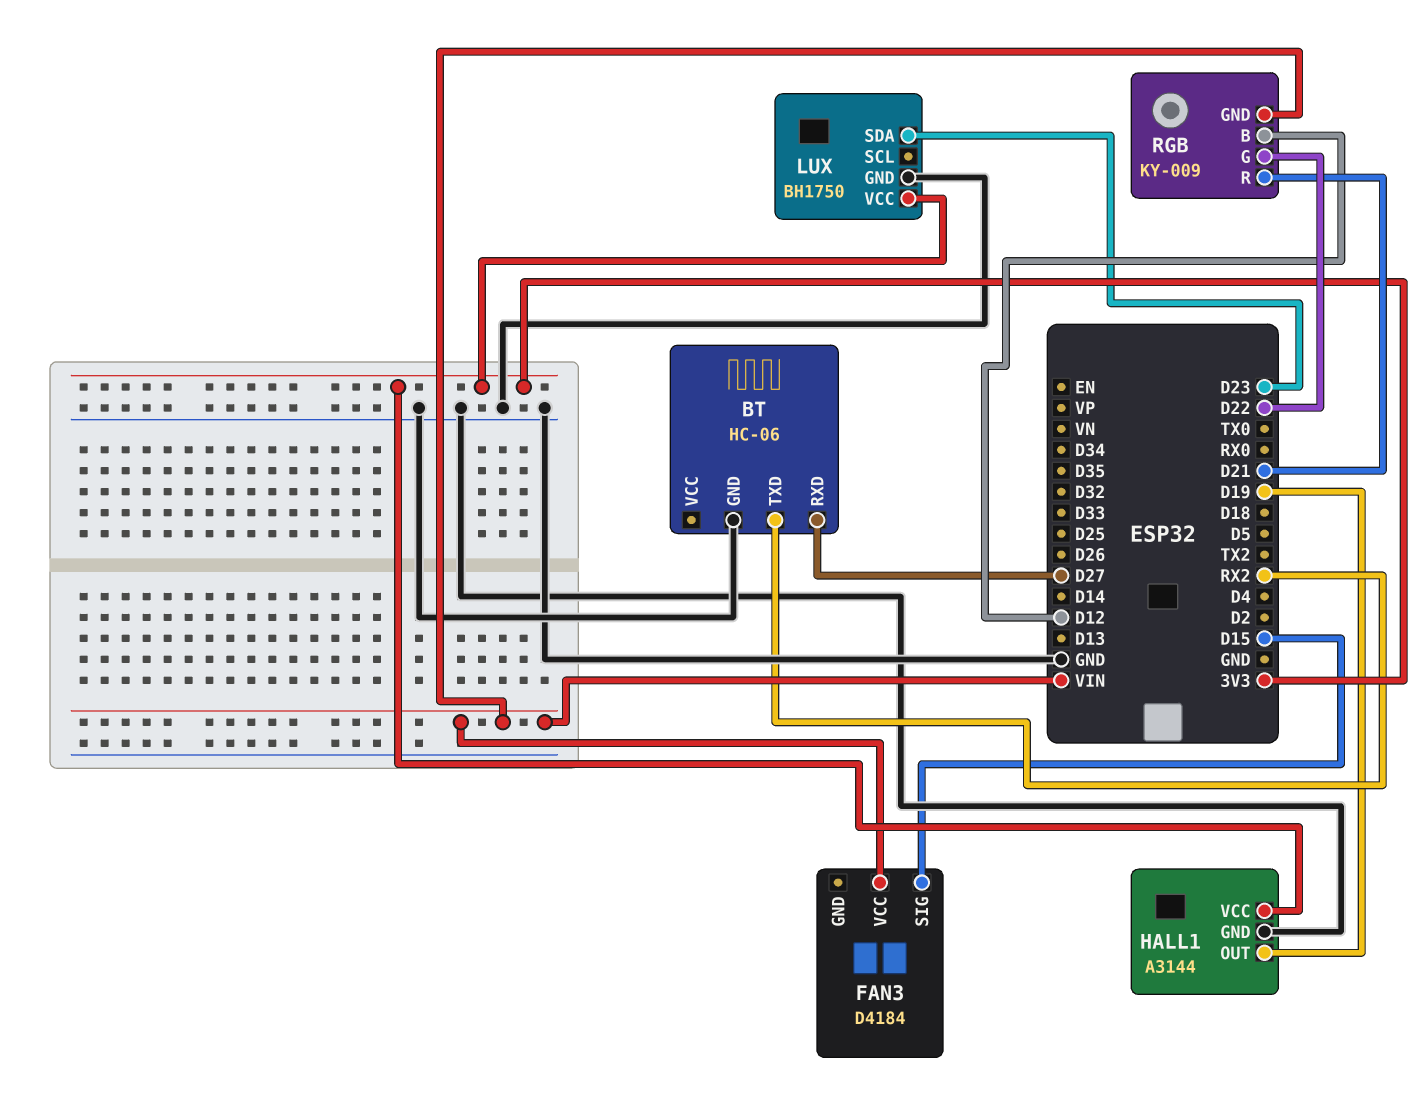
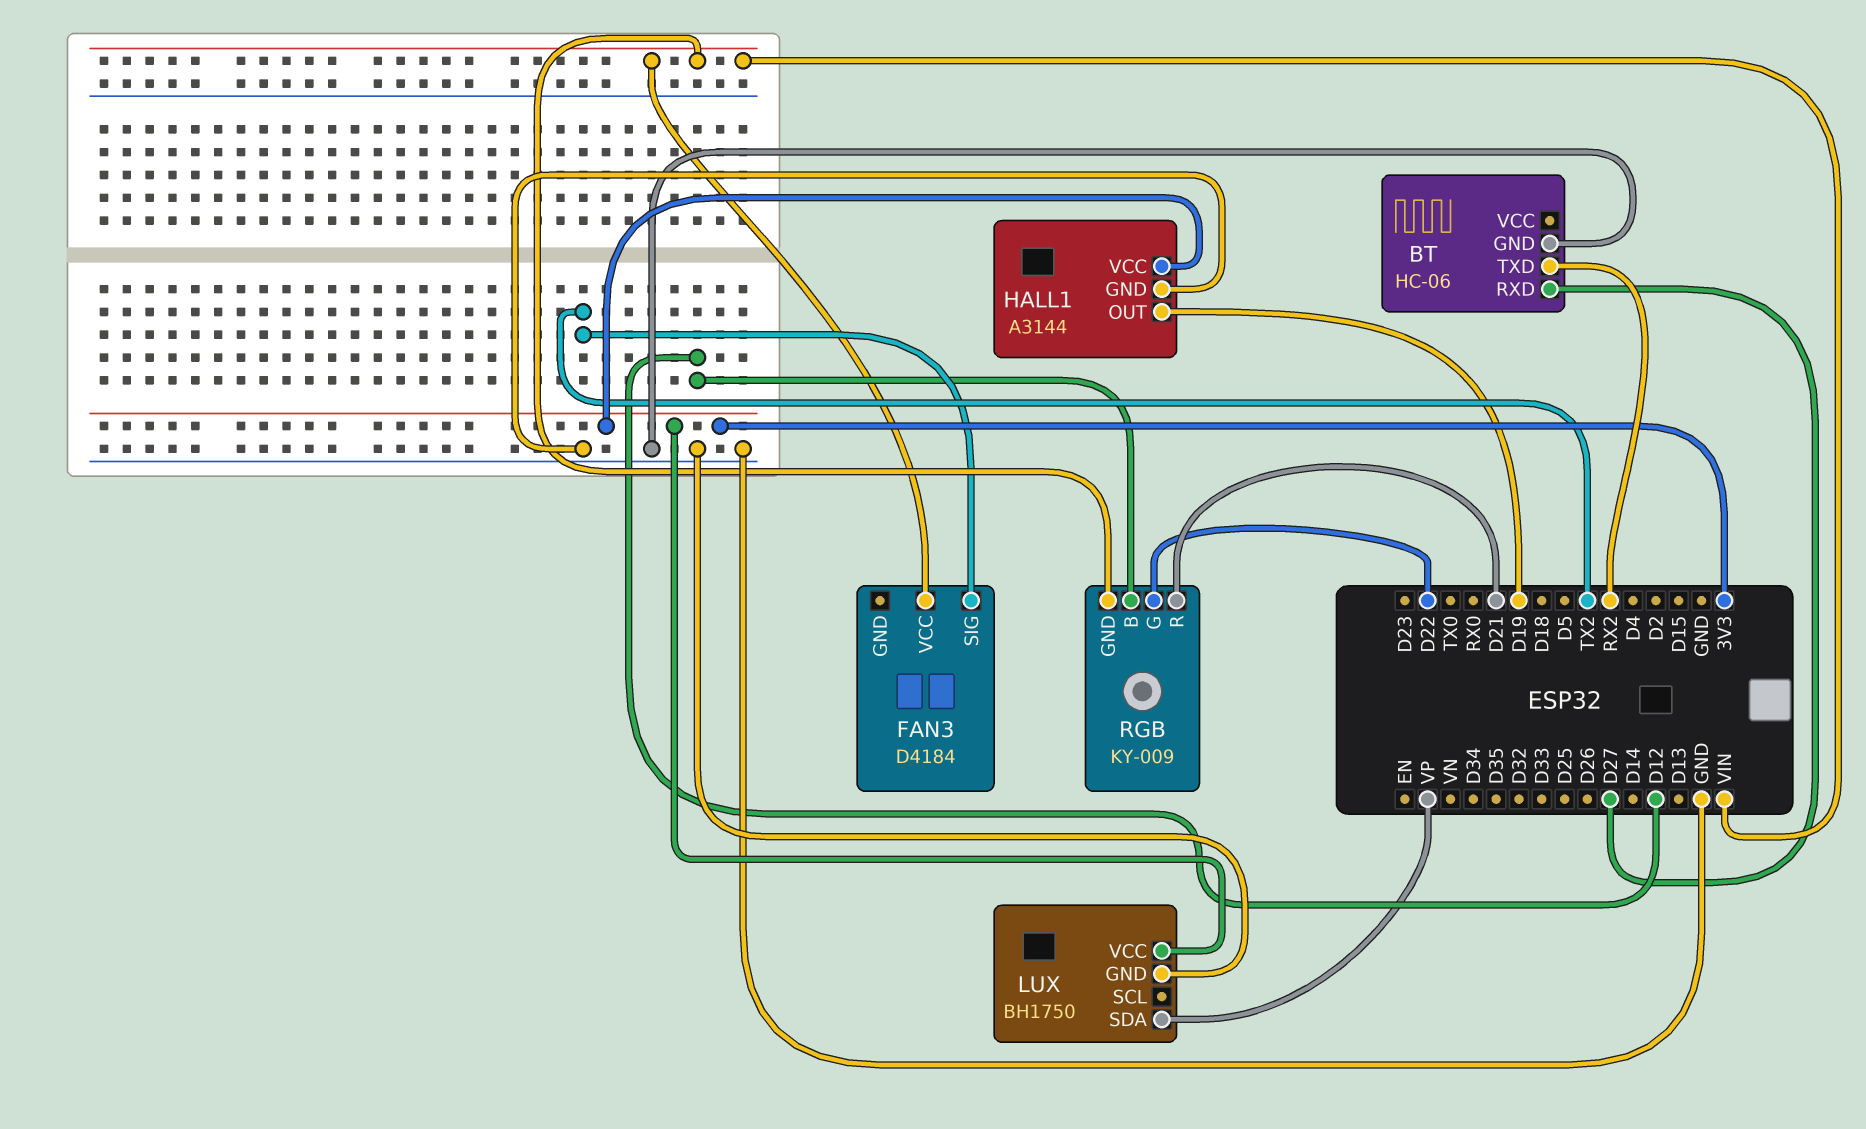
FAN3 pin SIG: D15 -> TX2
LUX pin SDA: D23 -> VP

